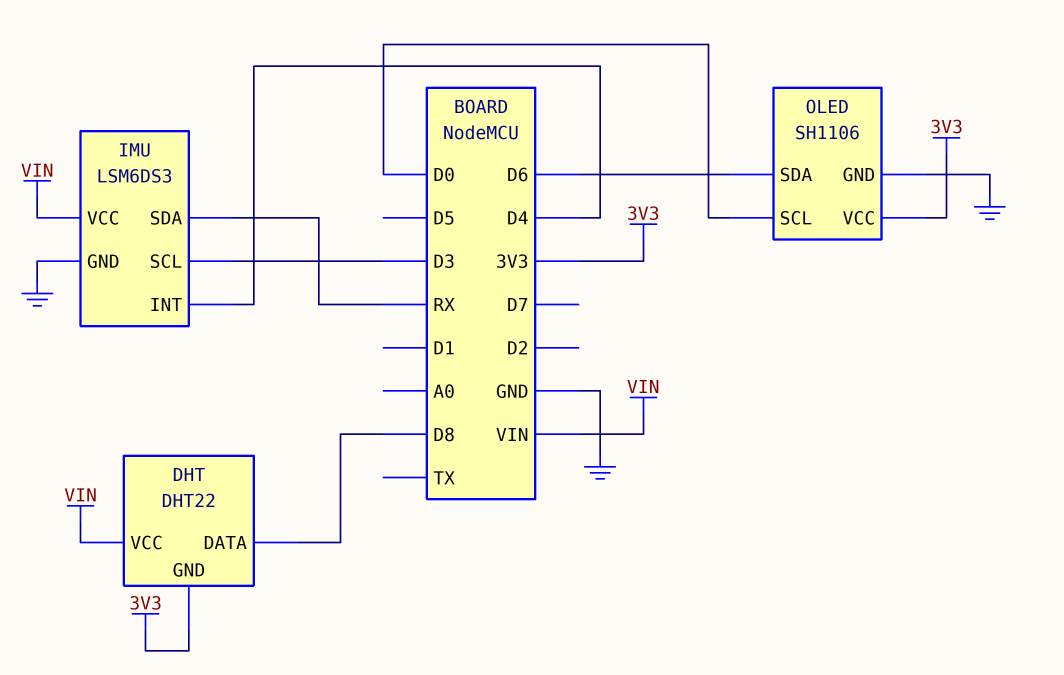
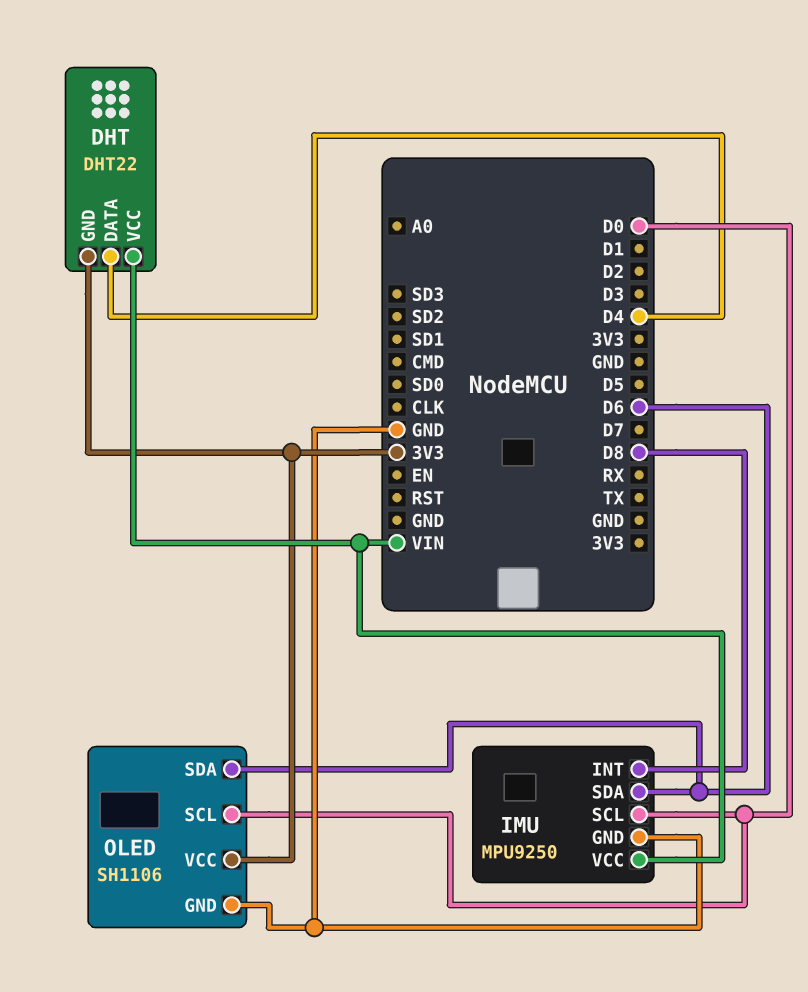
DHT pin DATA: D8 -> D4
IMU: LSM6DS3 -> MPU9250
IMU pin INT: D4 -> D8
IMU pin SCL: D3 -> D0
IMU pin SDA: RX -> D6

